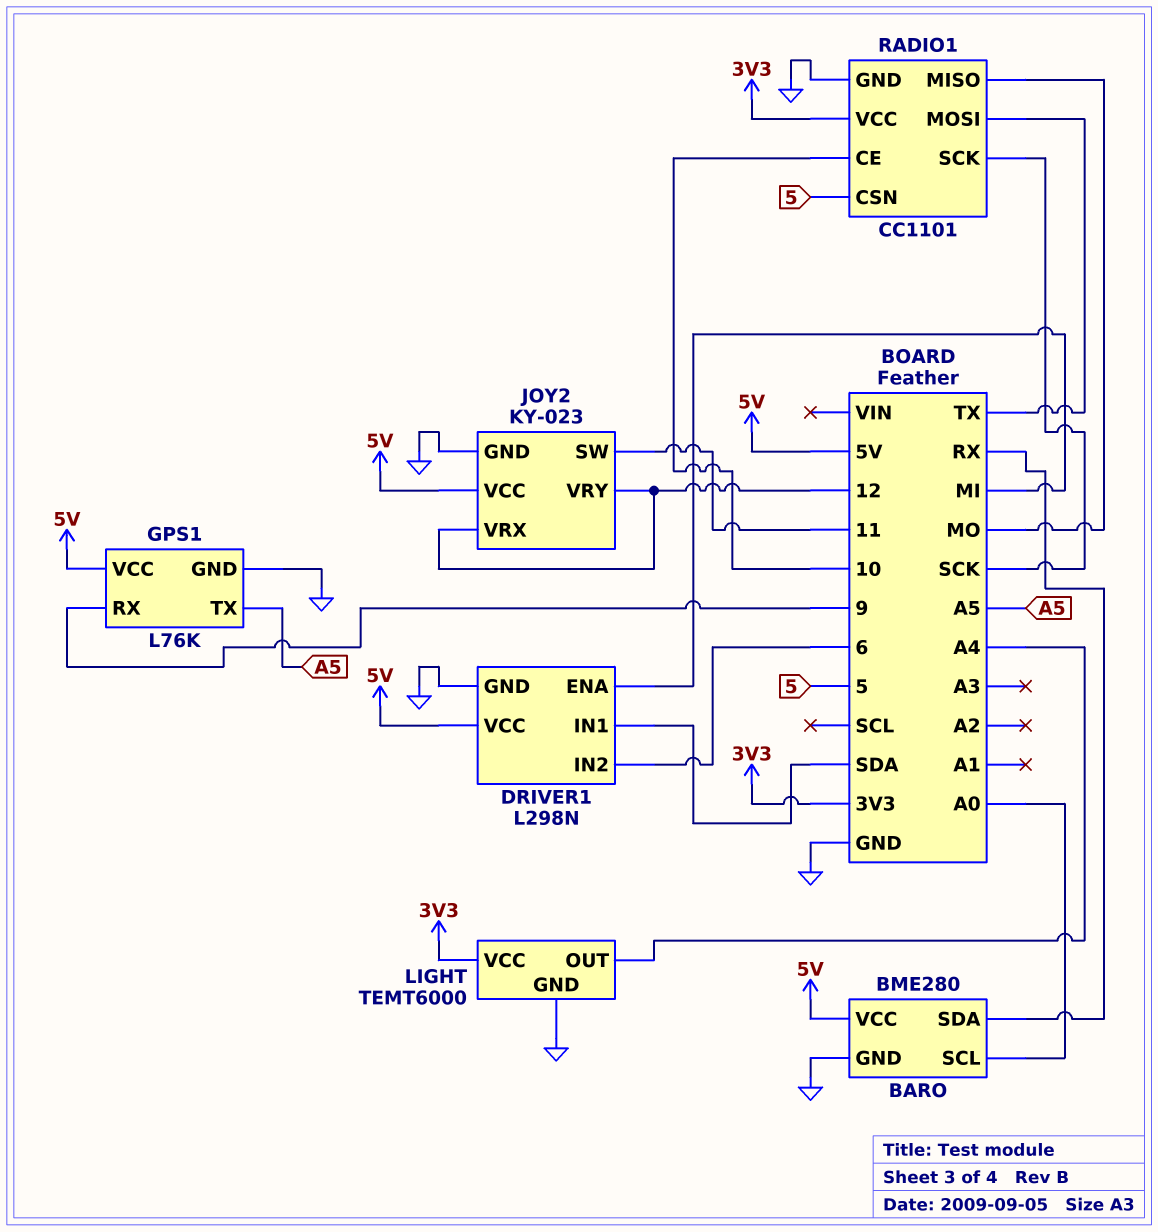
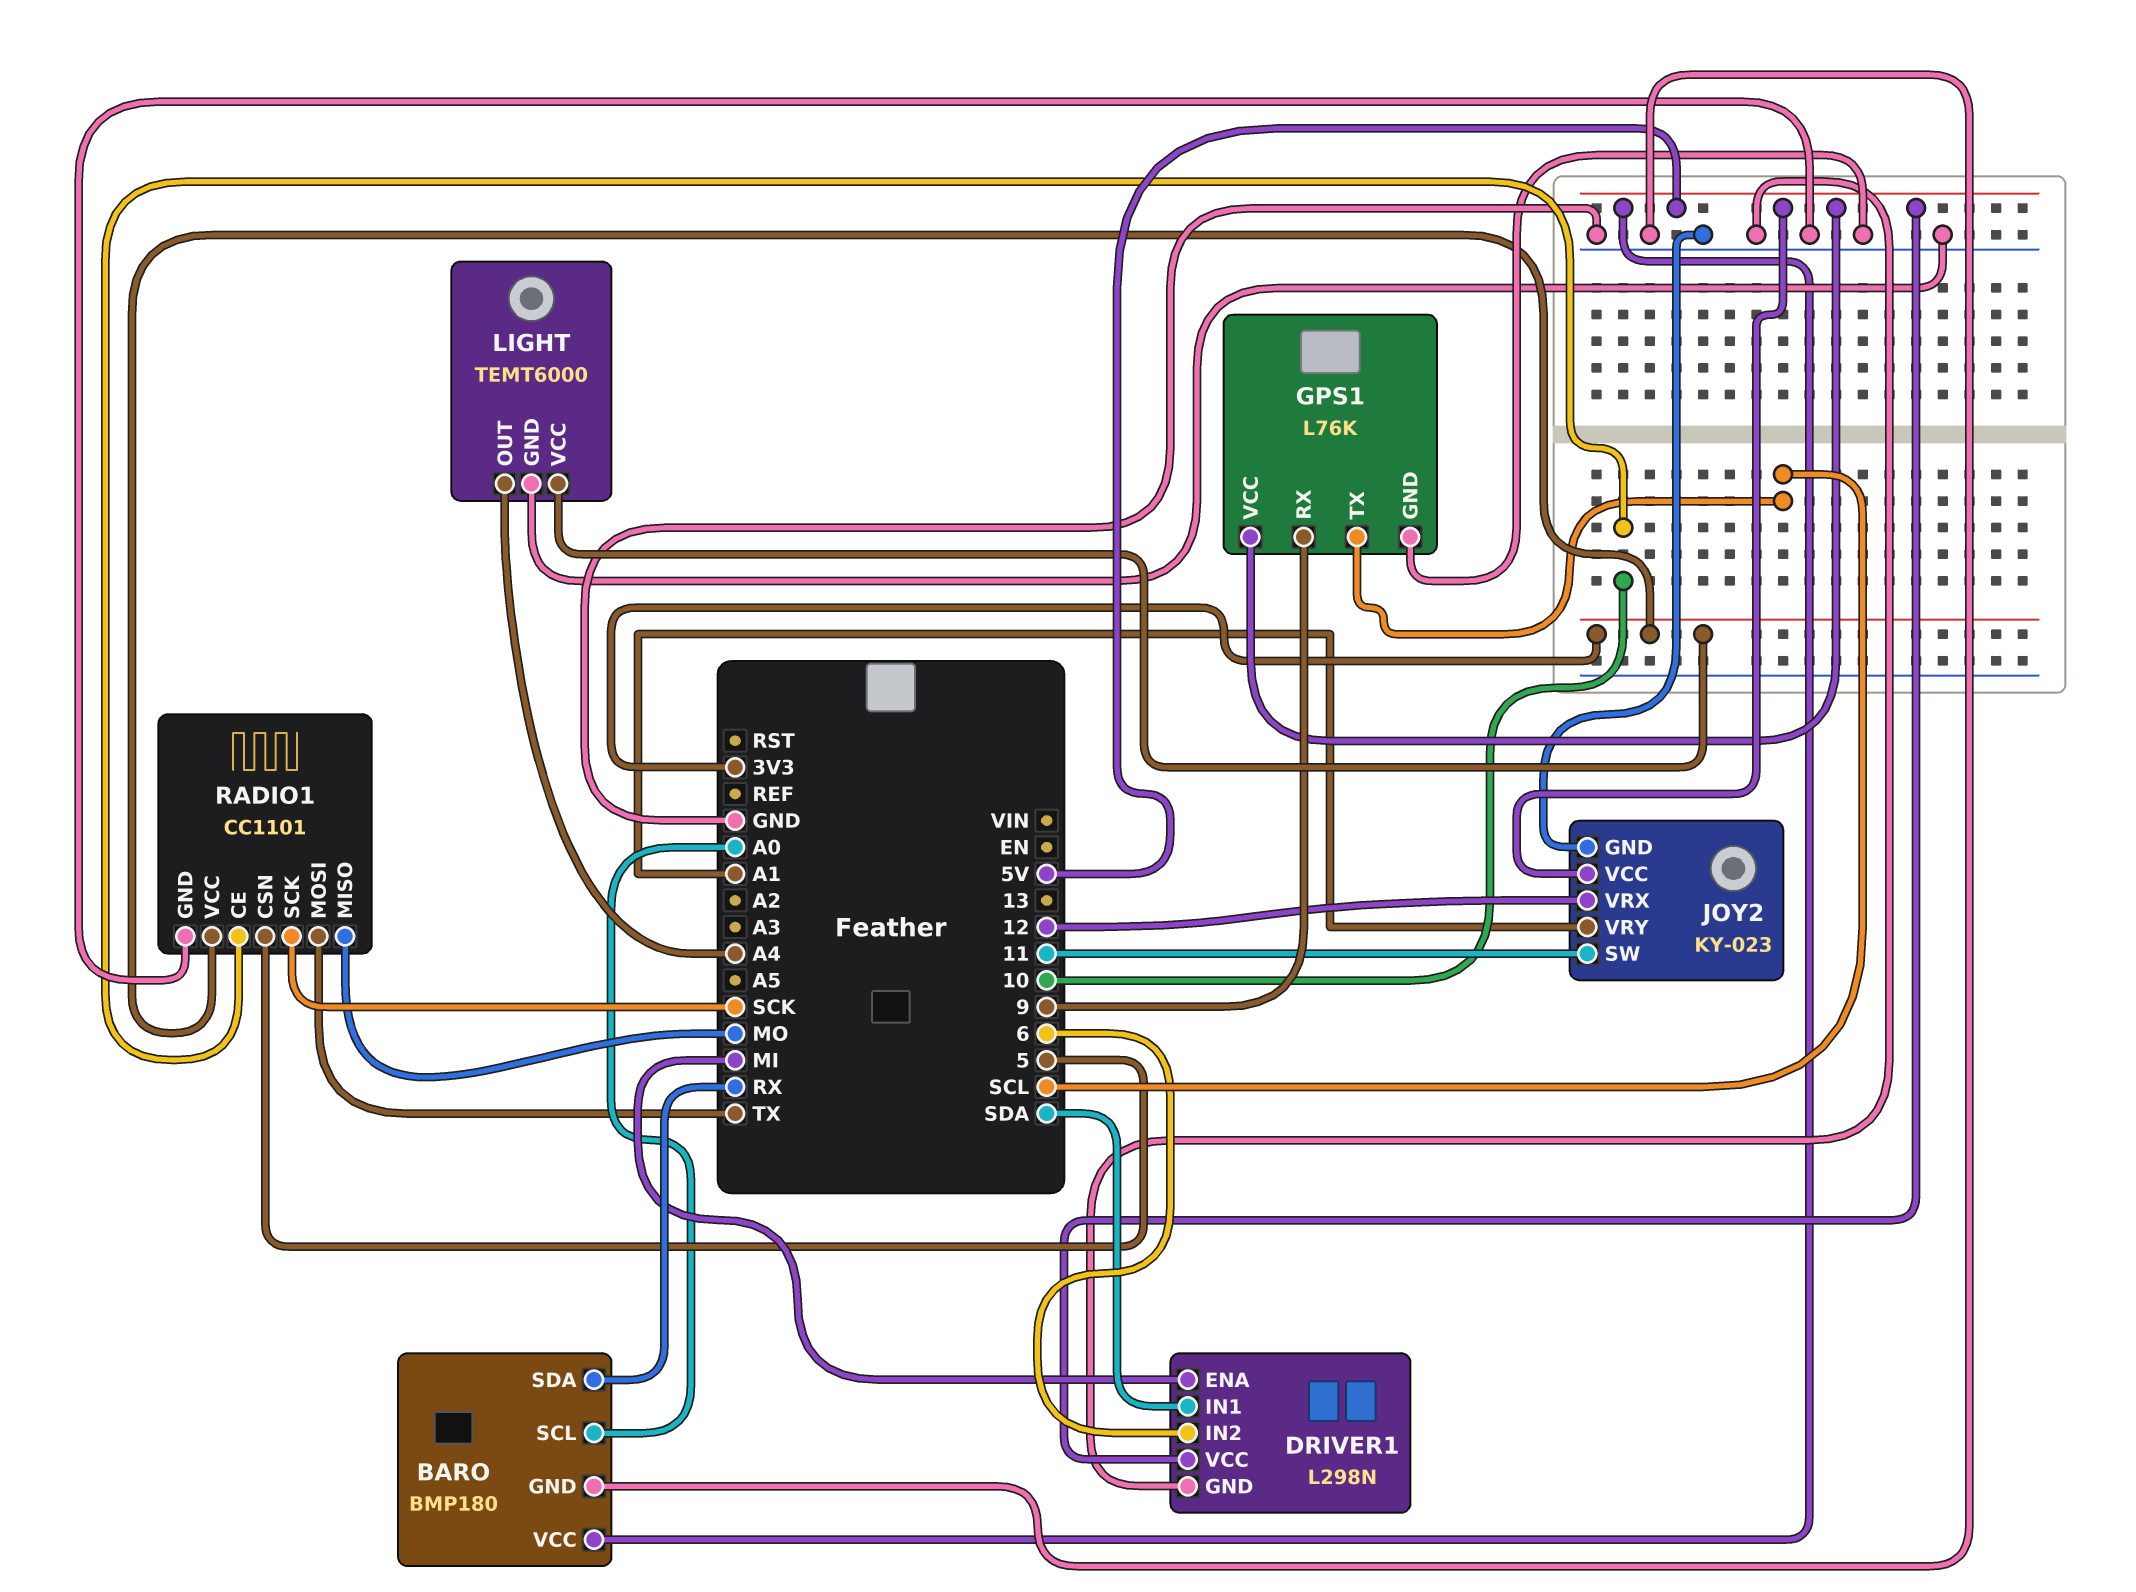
BARO: BME280 -> BMP180
GPS1 pin TX: A5 -> SCL
JOY2 pin VRY: 12 -> A1

